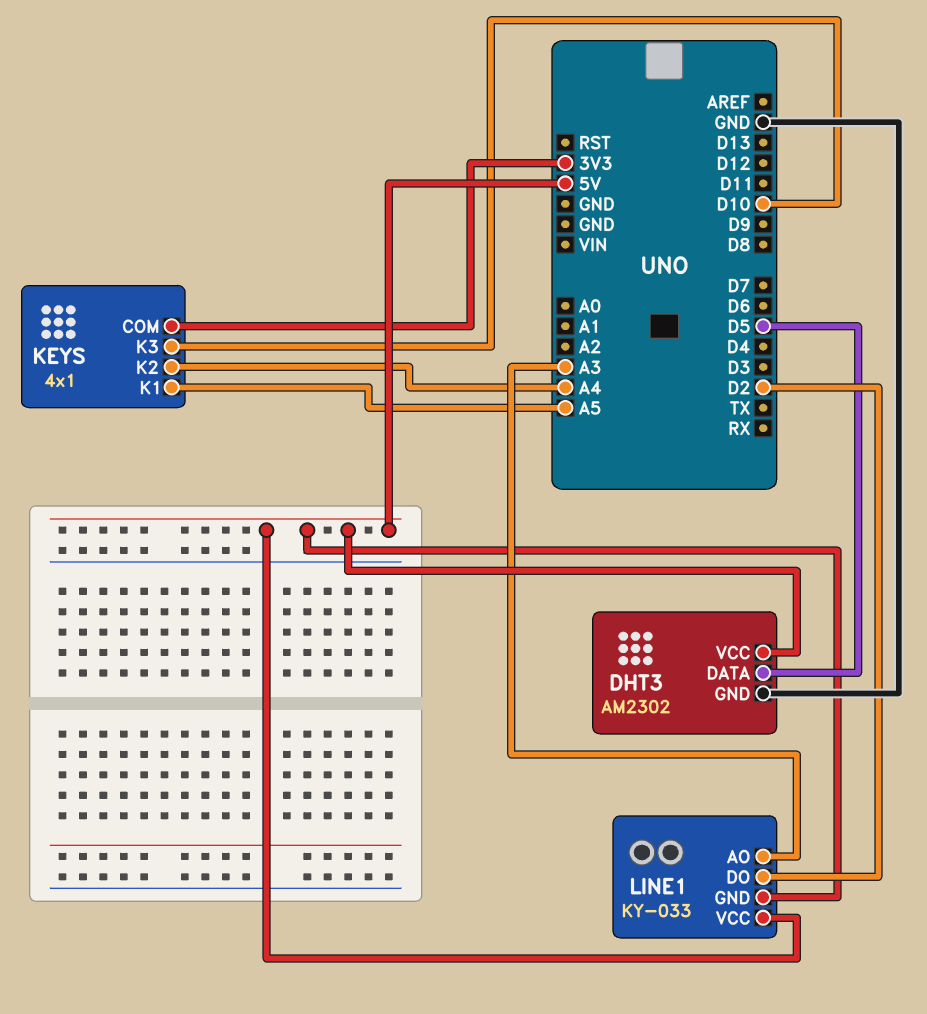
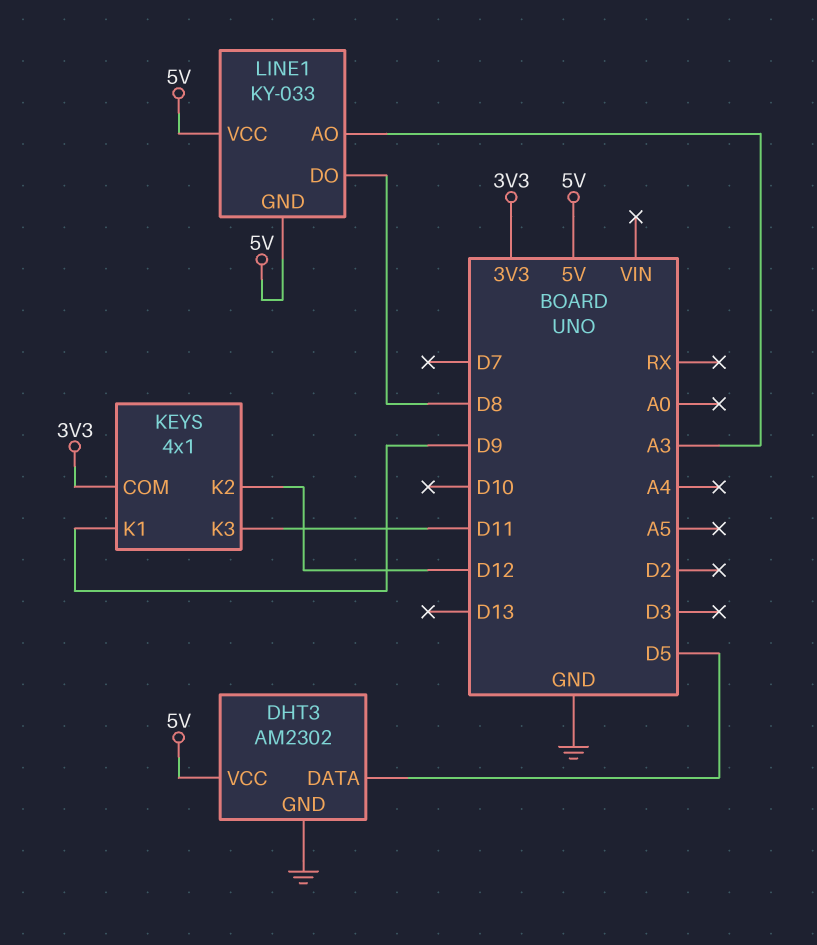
KEYS pin K1: A5 -> D9
KEYS pin K2: A4 -> D12
KEYS pin K3: D10 -> D11
LINE1 pin DO: D2 -> D8

